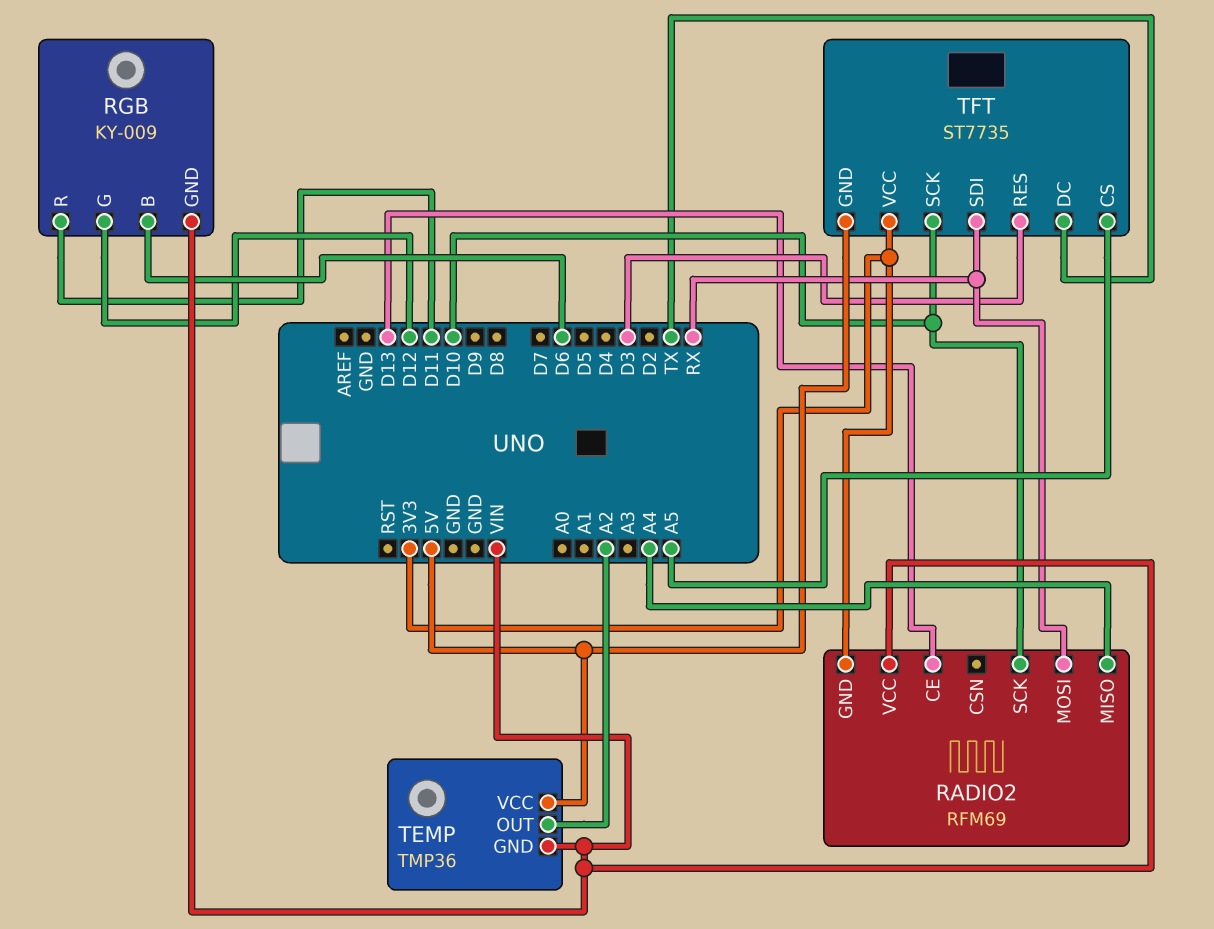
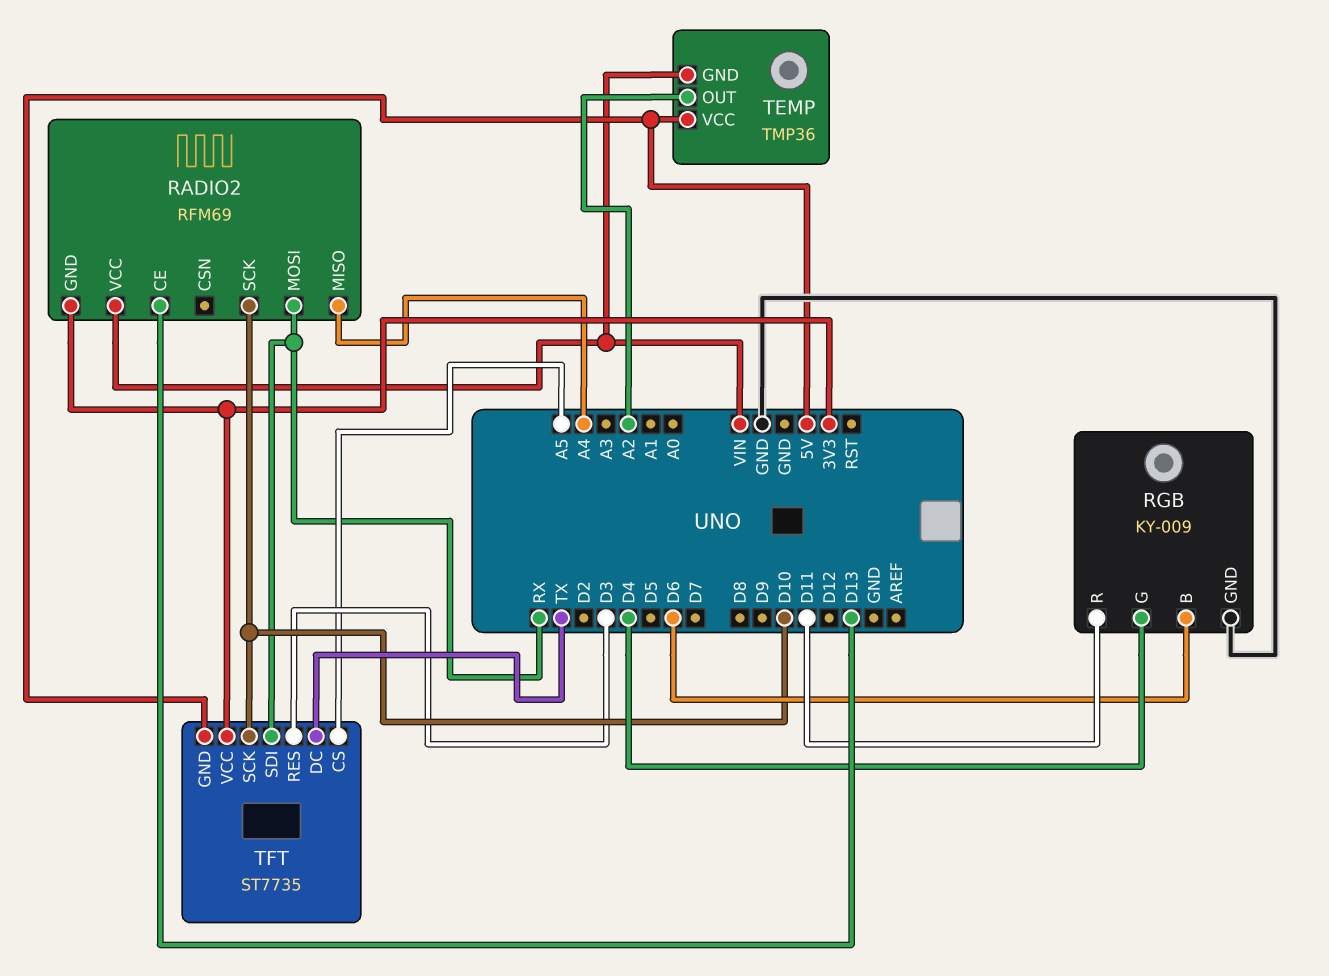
RGB pin G: D12 -> D4
RGB pin GND: VIN -> GND

